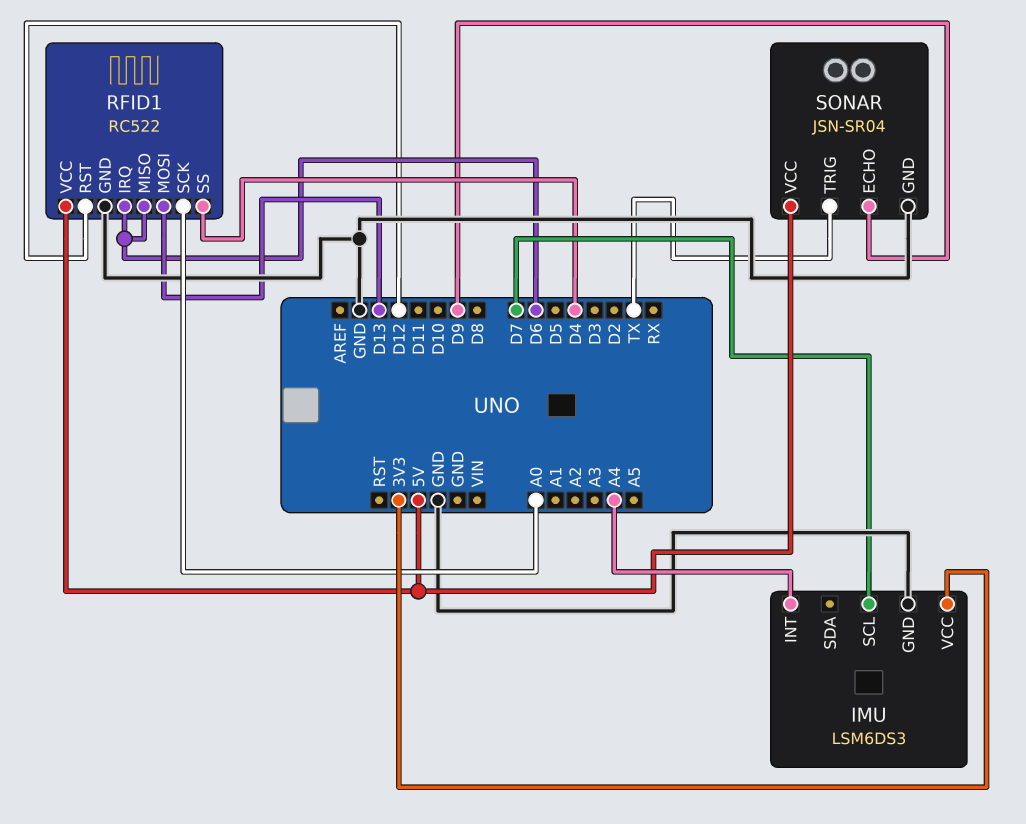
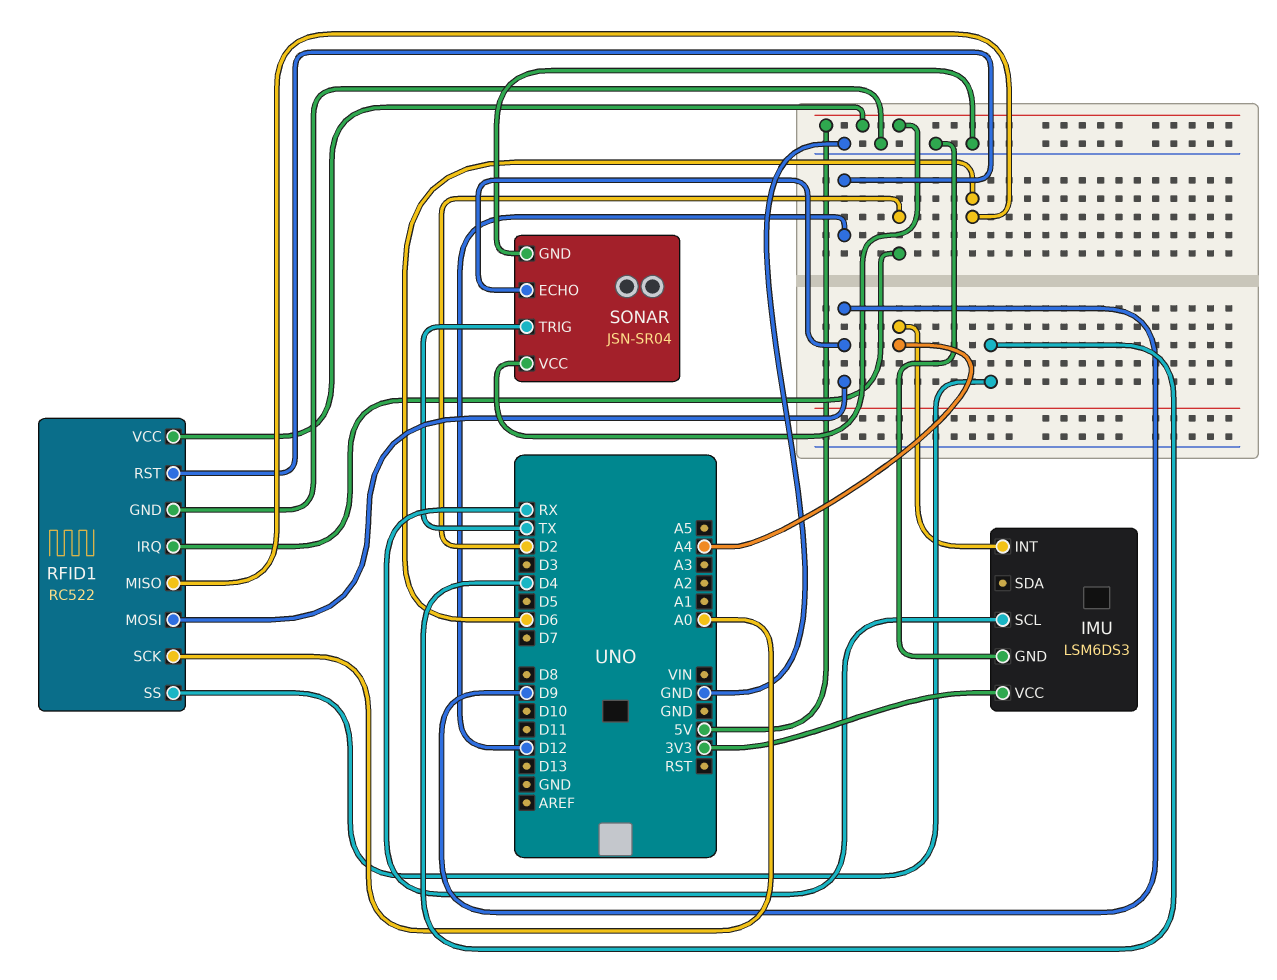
IMU pin SCL: D7 -> RX
RFID1 pin IRQ: D6 -> D2
RFID1 pin MOSI: D13 -> D9

